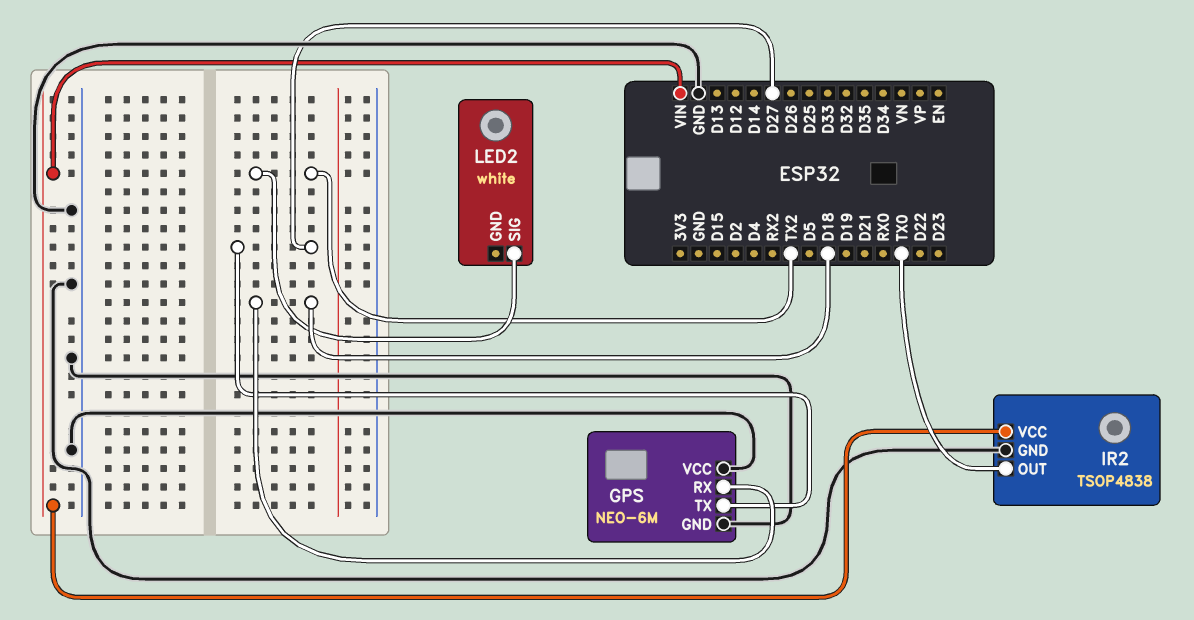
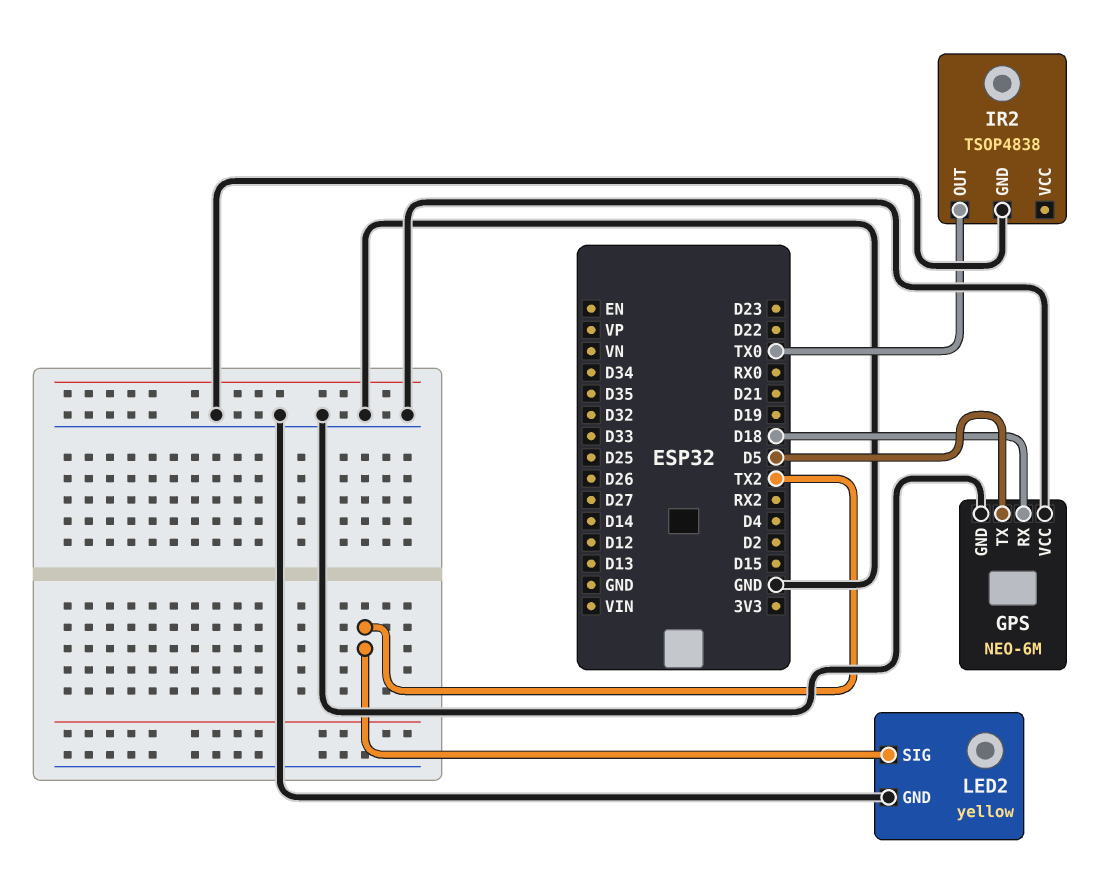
GPS pin TX: D27 -> D5
IR2 pin VCC: VIN -> none
LED2: white -> yellow
LED2 pin GND: none -> GND

